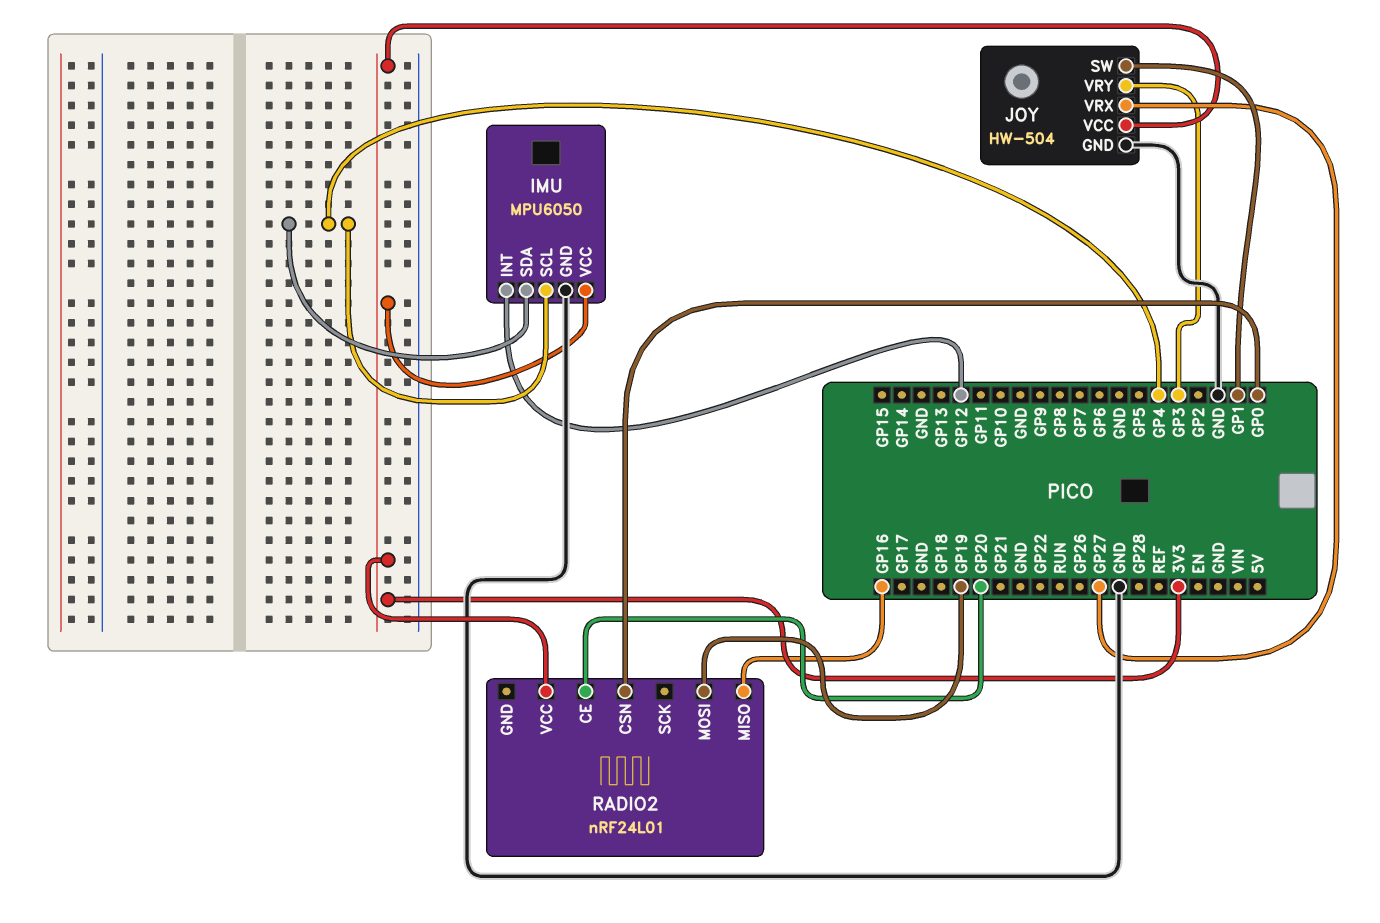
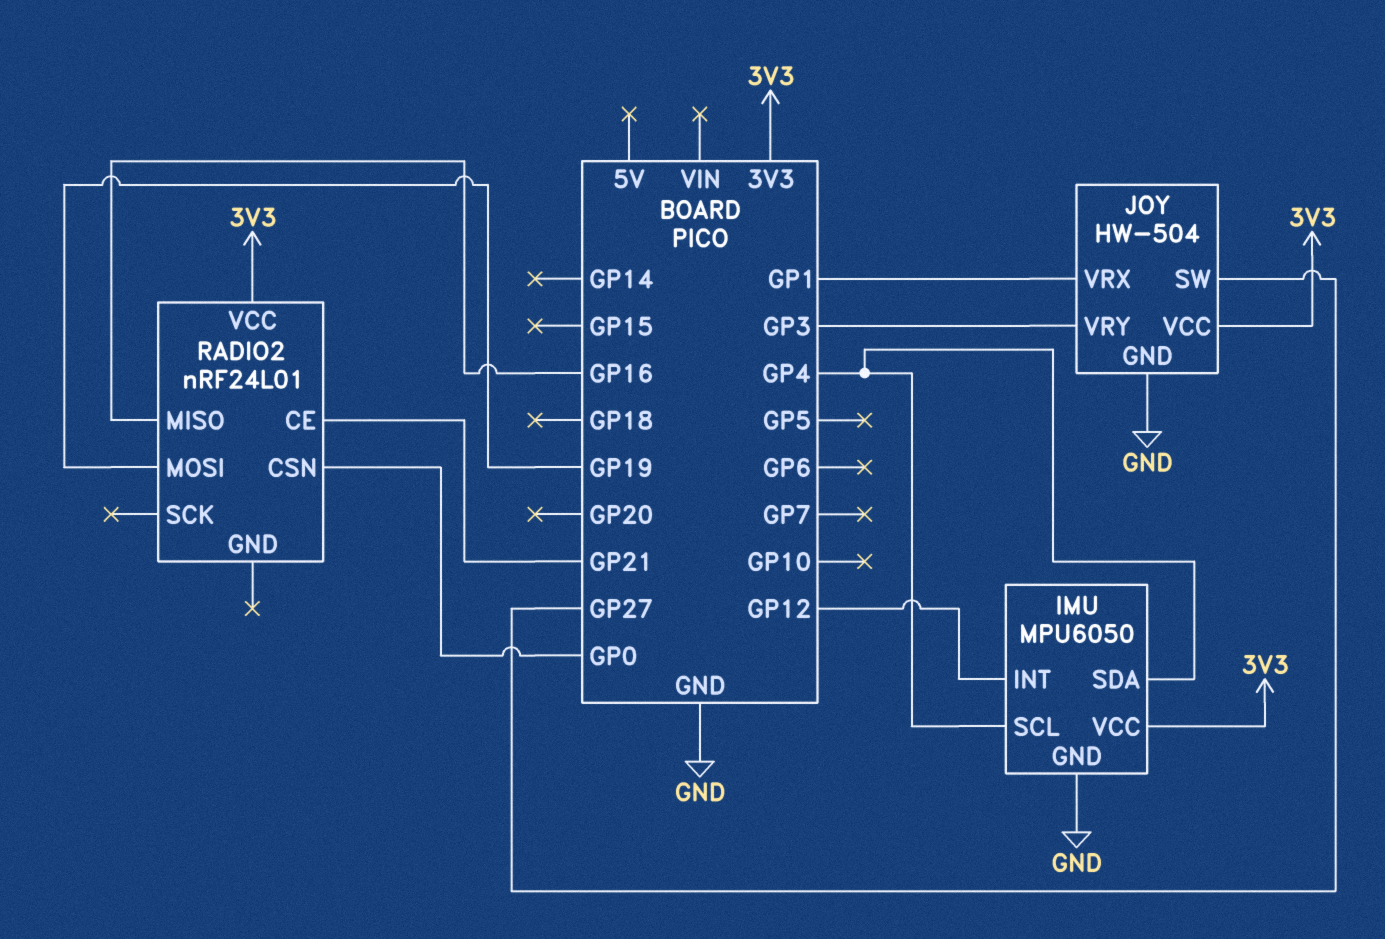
JOY pin SW: GP1 -> GP27
JOY pin VRX: GP27 -> GP1
RADIO2 pin CE: GP20 -> GP21

